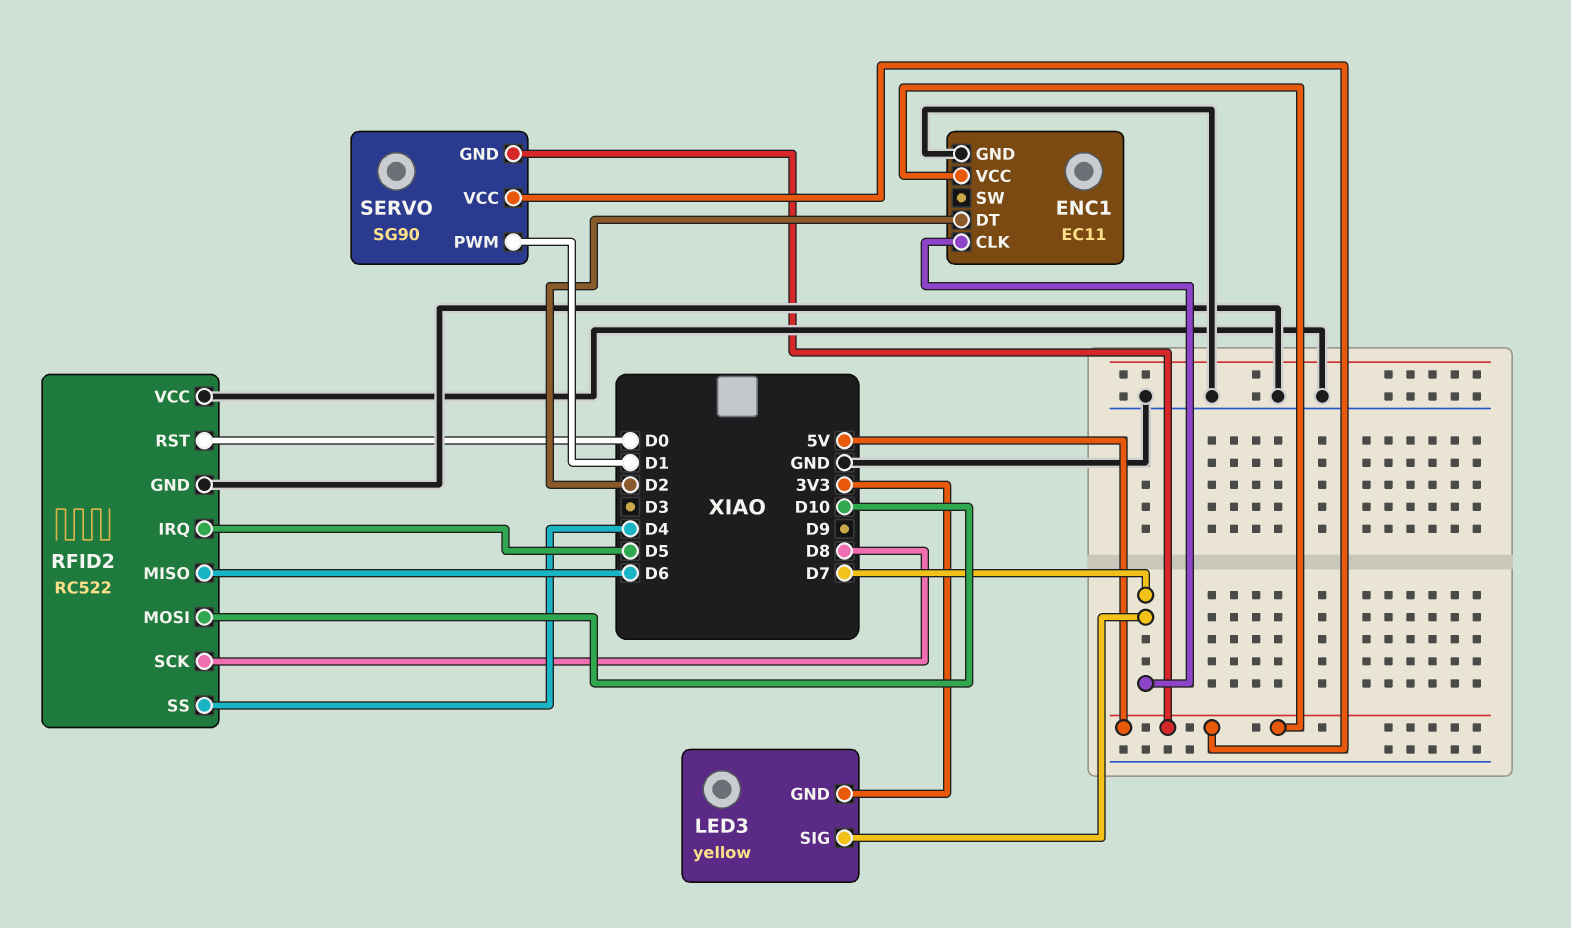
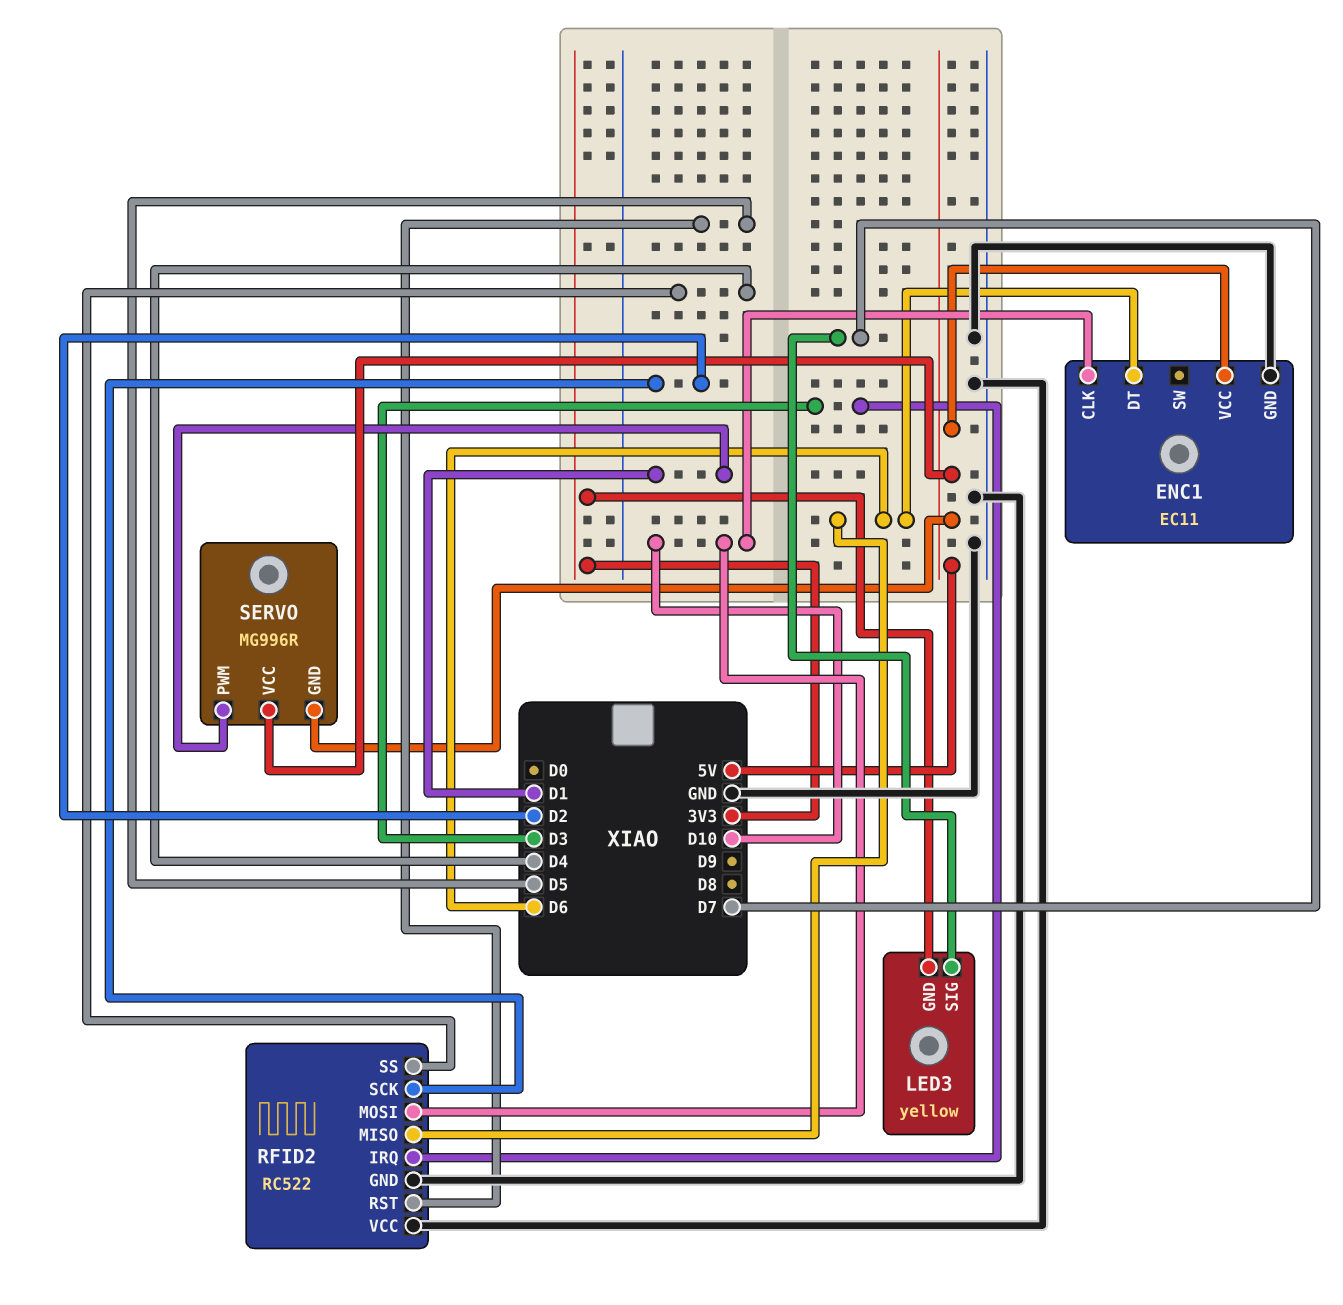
ENC1 pin CLK: D7 -> D10
ENC1 pin DT: D2 -> D6
RFID2 pin IRQ: D5 -> D3
RFID2 pin RST: D0 -> D5
RFID2 pin SCK: D8 -> D2
SERVO: SG90 -> MG996R

